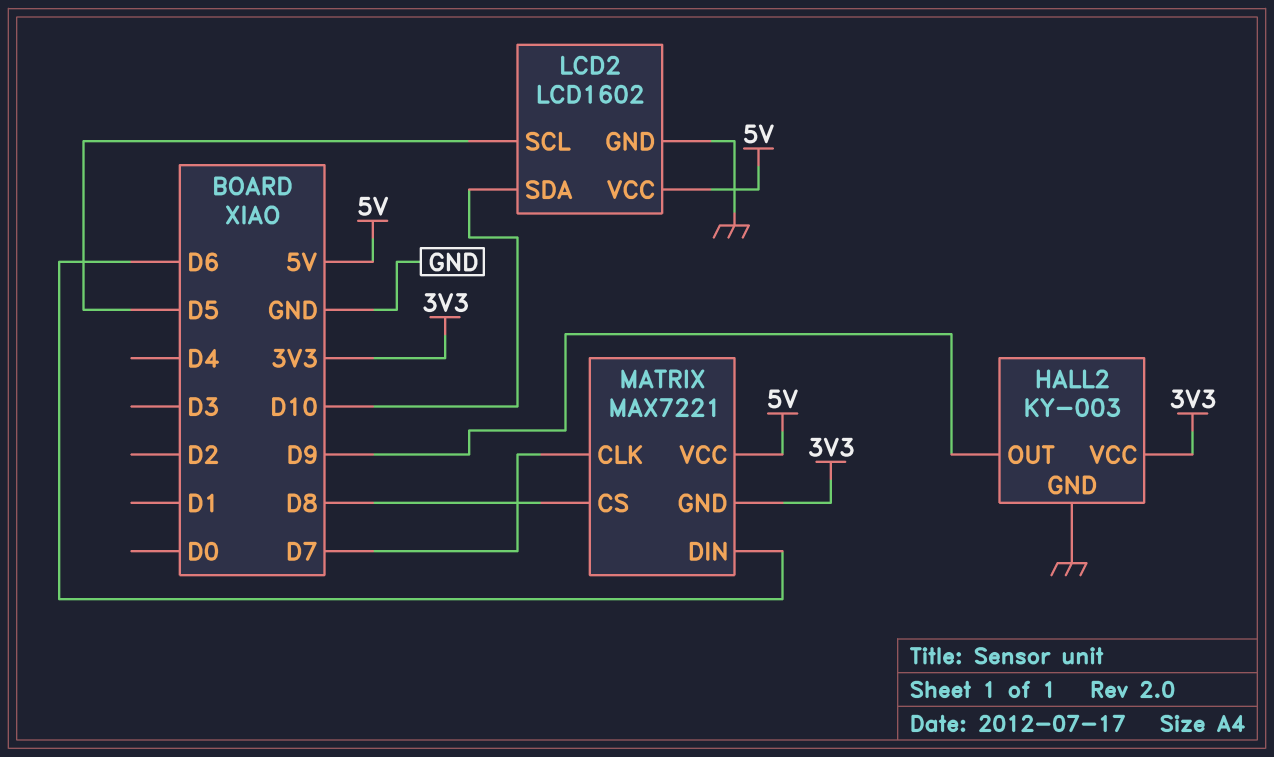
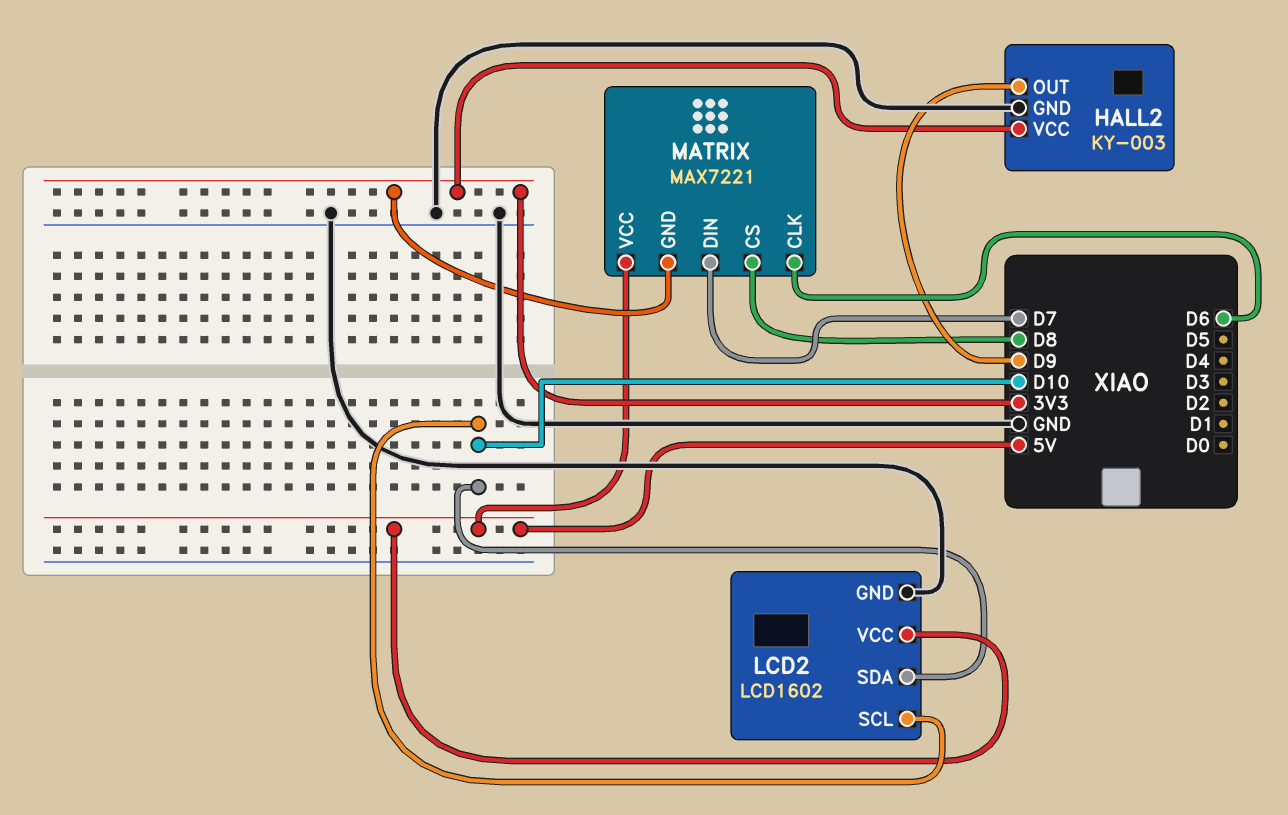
LCD2 pin SCL: D5 -> D10
MATRIX pin CLK: D7 -> D6
MATRIX pin DIN: D6 -> D7

